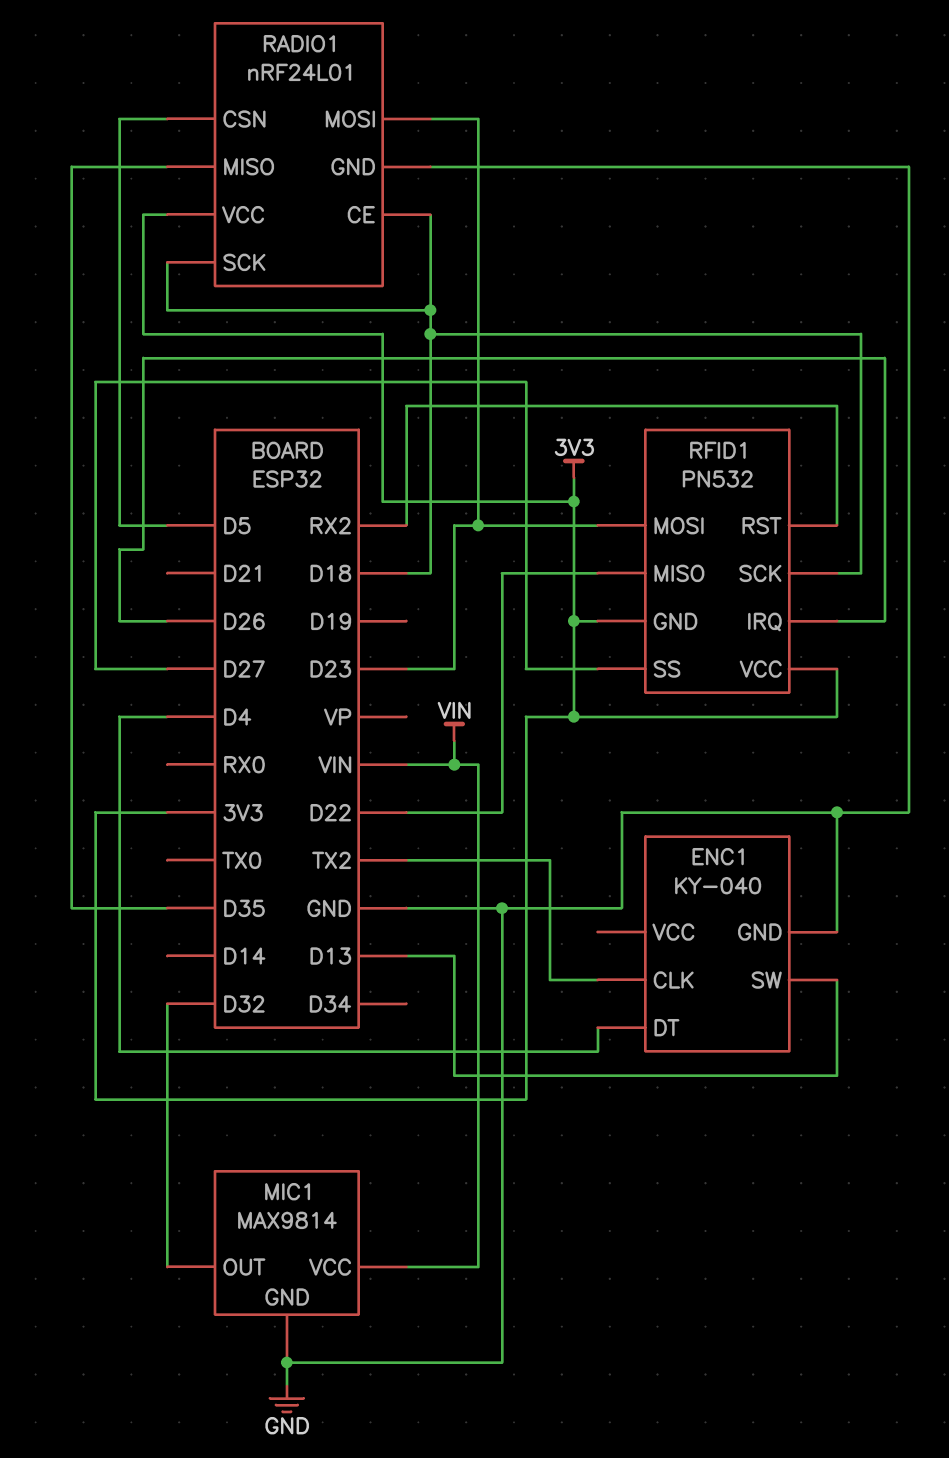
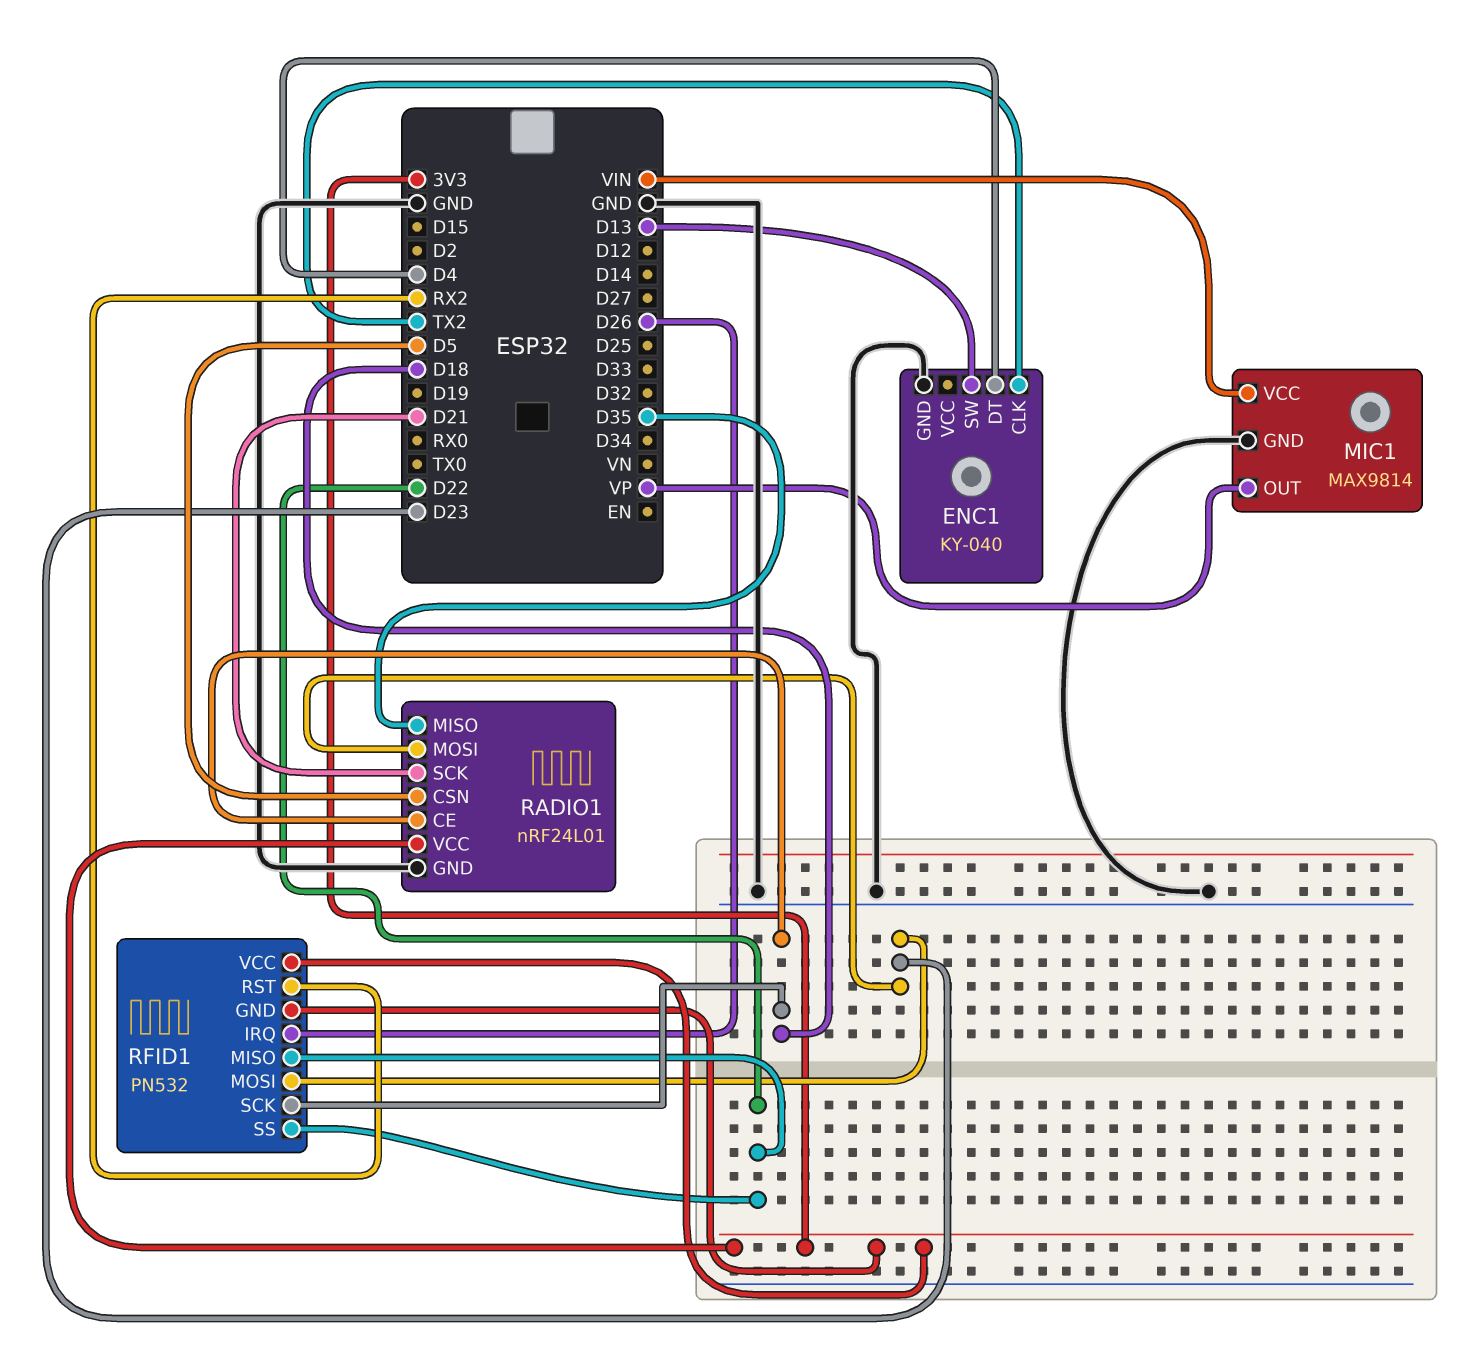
MIC1 pin OUT: D32 -> VP
RADIO1 pin SCK: D18 -> D21
RFID1 pin SS: D27 -> D22

